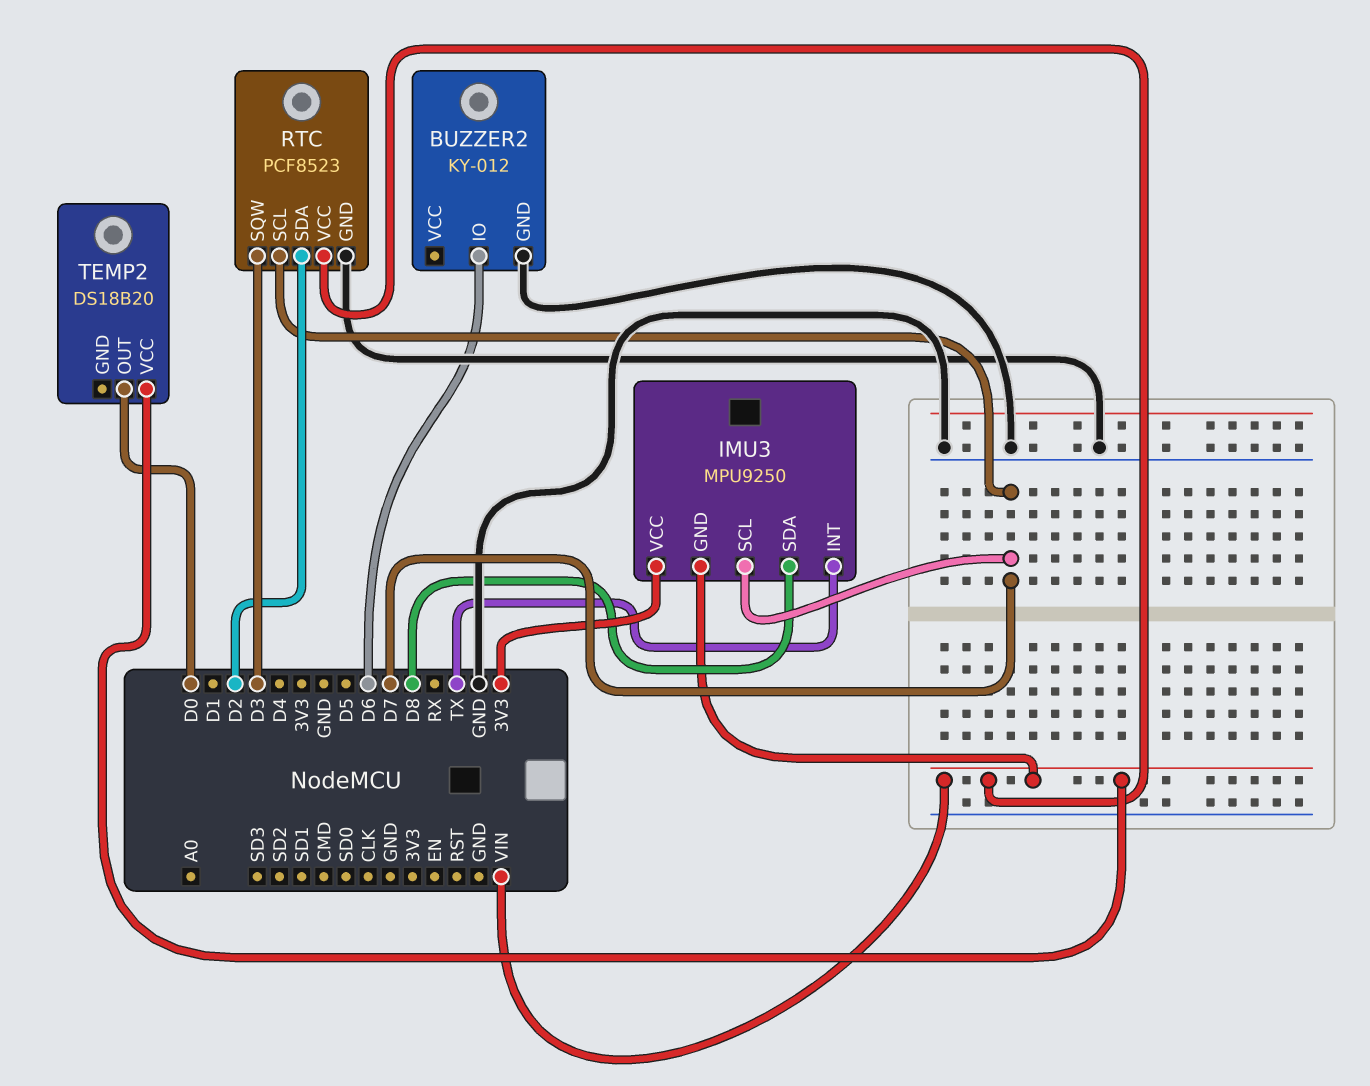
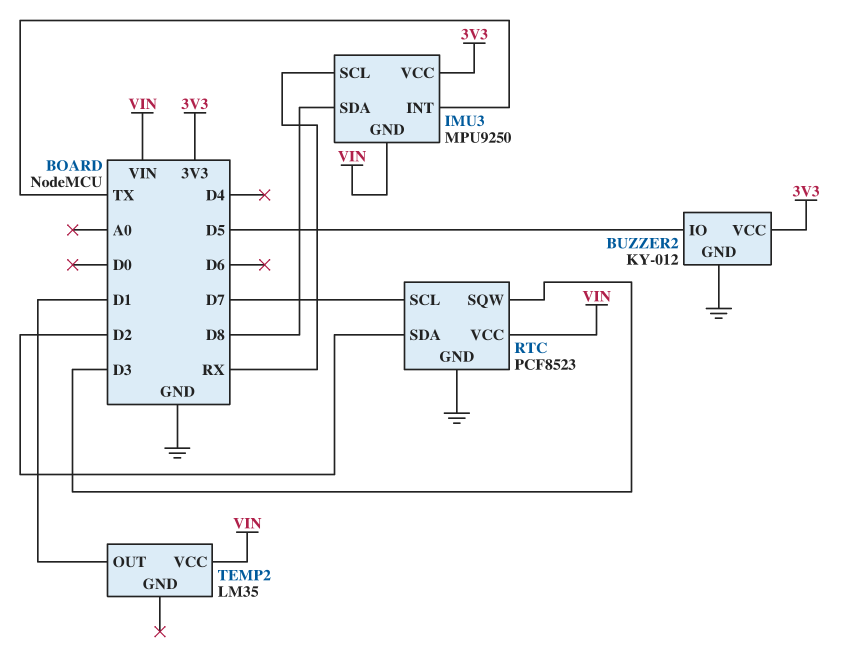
BUZZER2 pin IO: D6 -> D5
BUZZER2 pin VCC: none -> 3V3
IMU3 pin SCL: D7 -> RX
TEMP2: DS18B20 -> LM35
TEMP2 pin OUT: D0 -> D1

